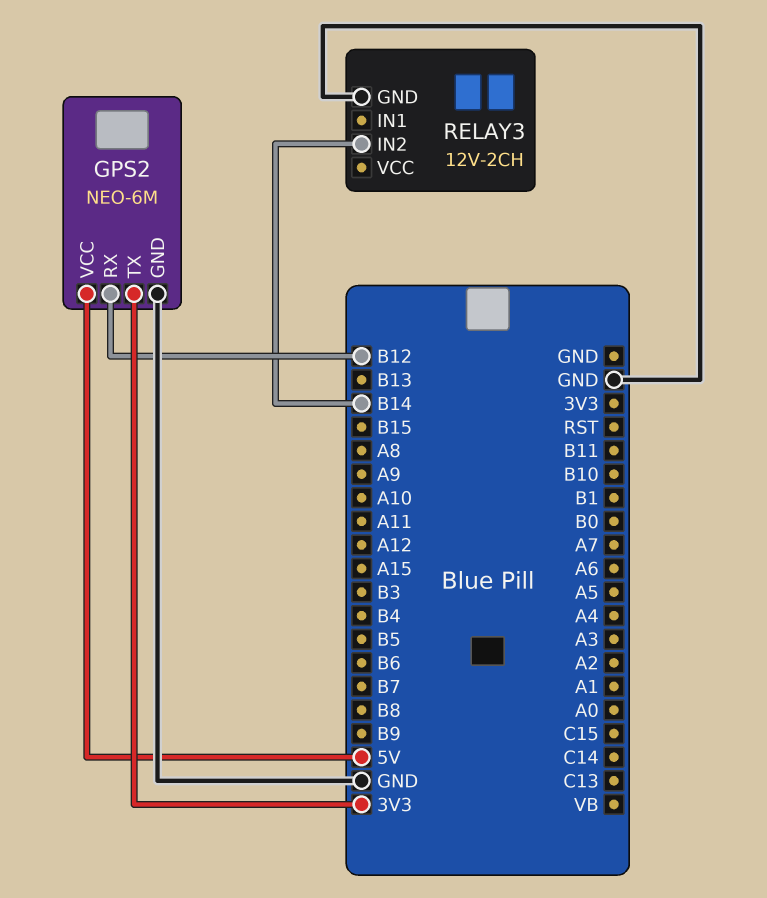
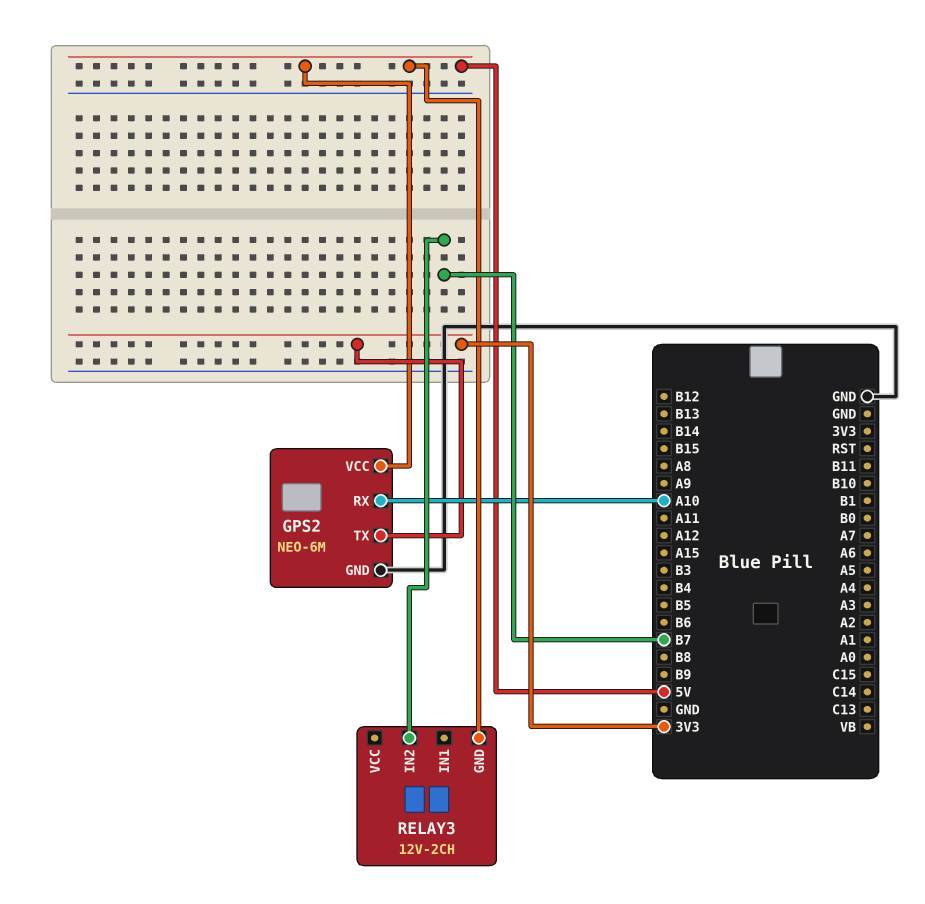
GPS2 pin RX: B12 -> A10
RELAY3 pin GND: GND -> 5V
RELAY3 pin IN2: B14 -> B7

